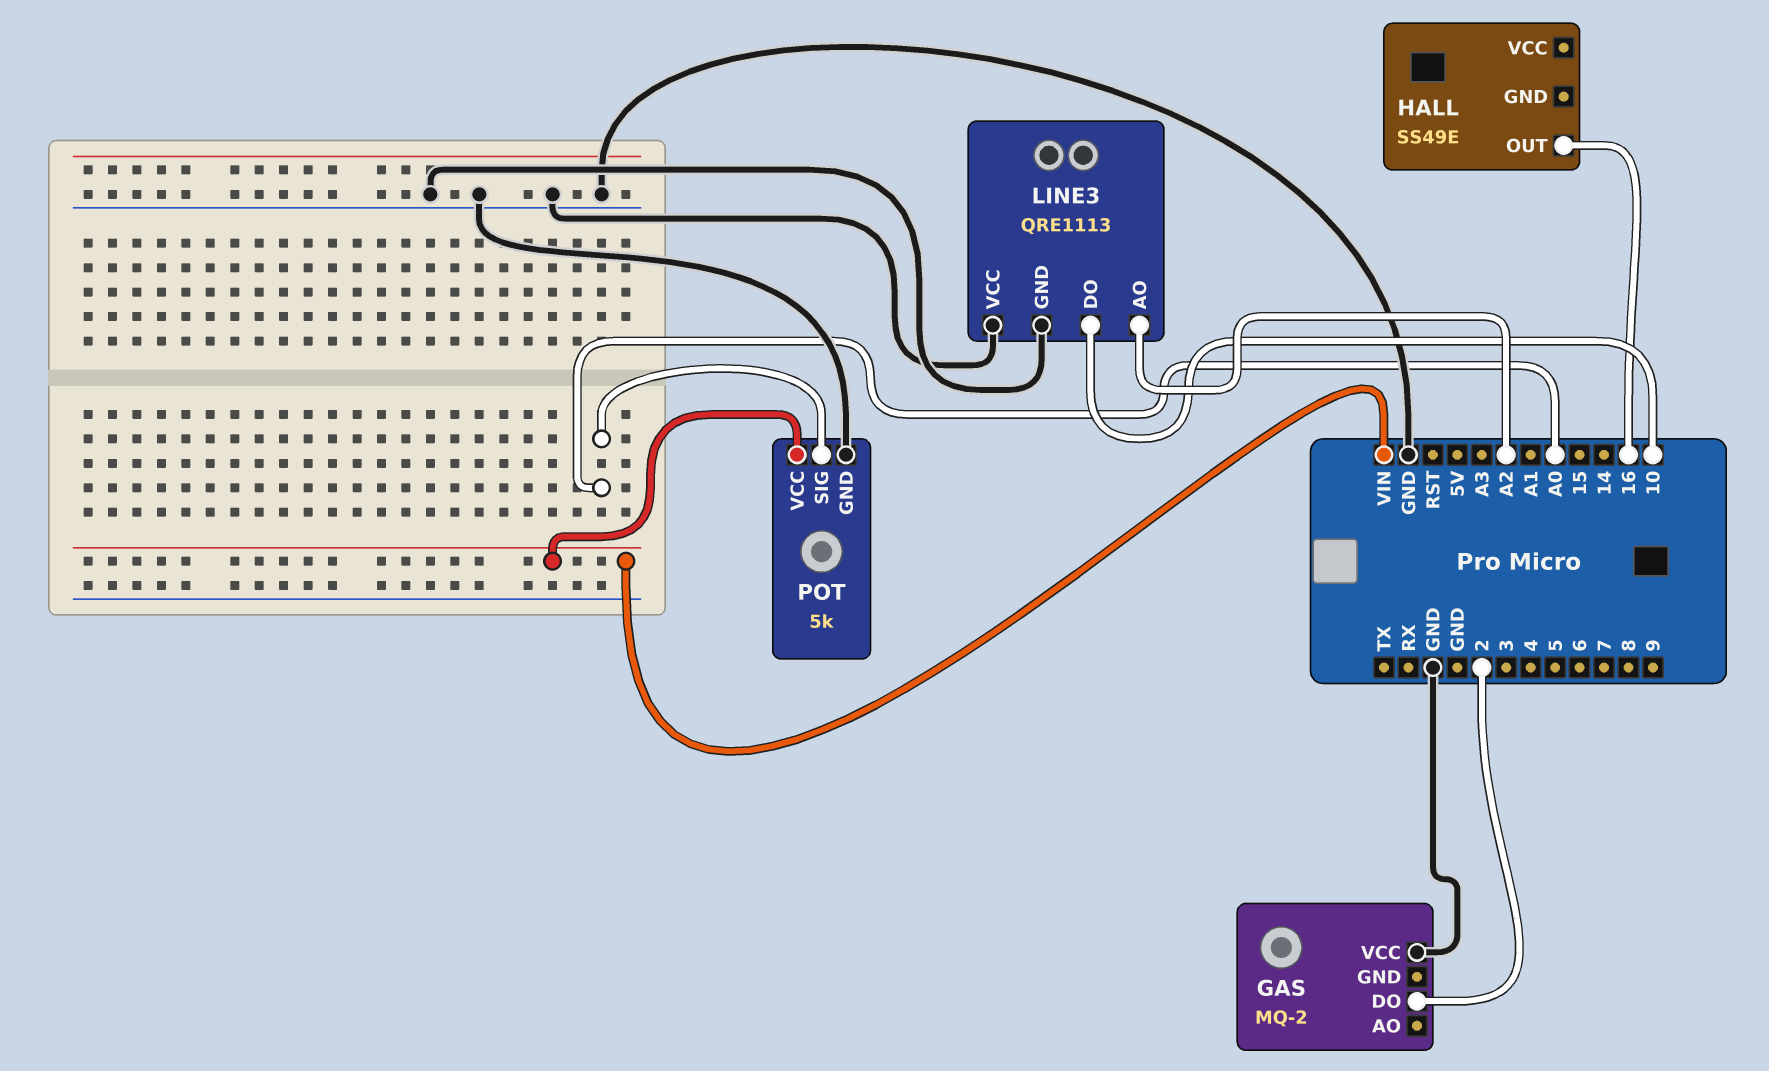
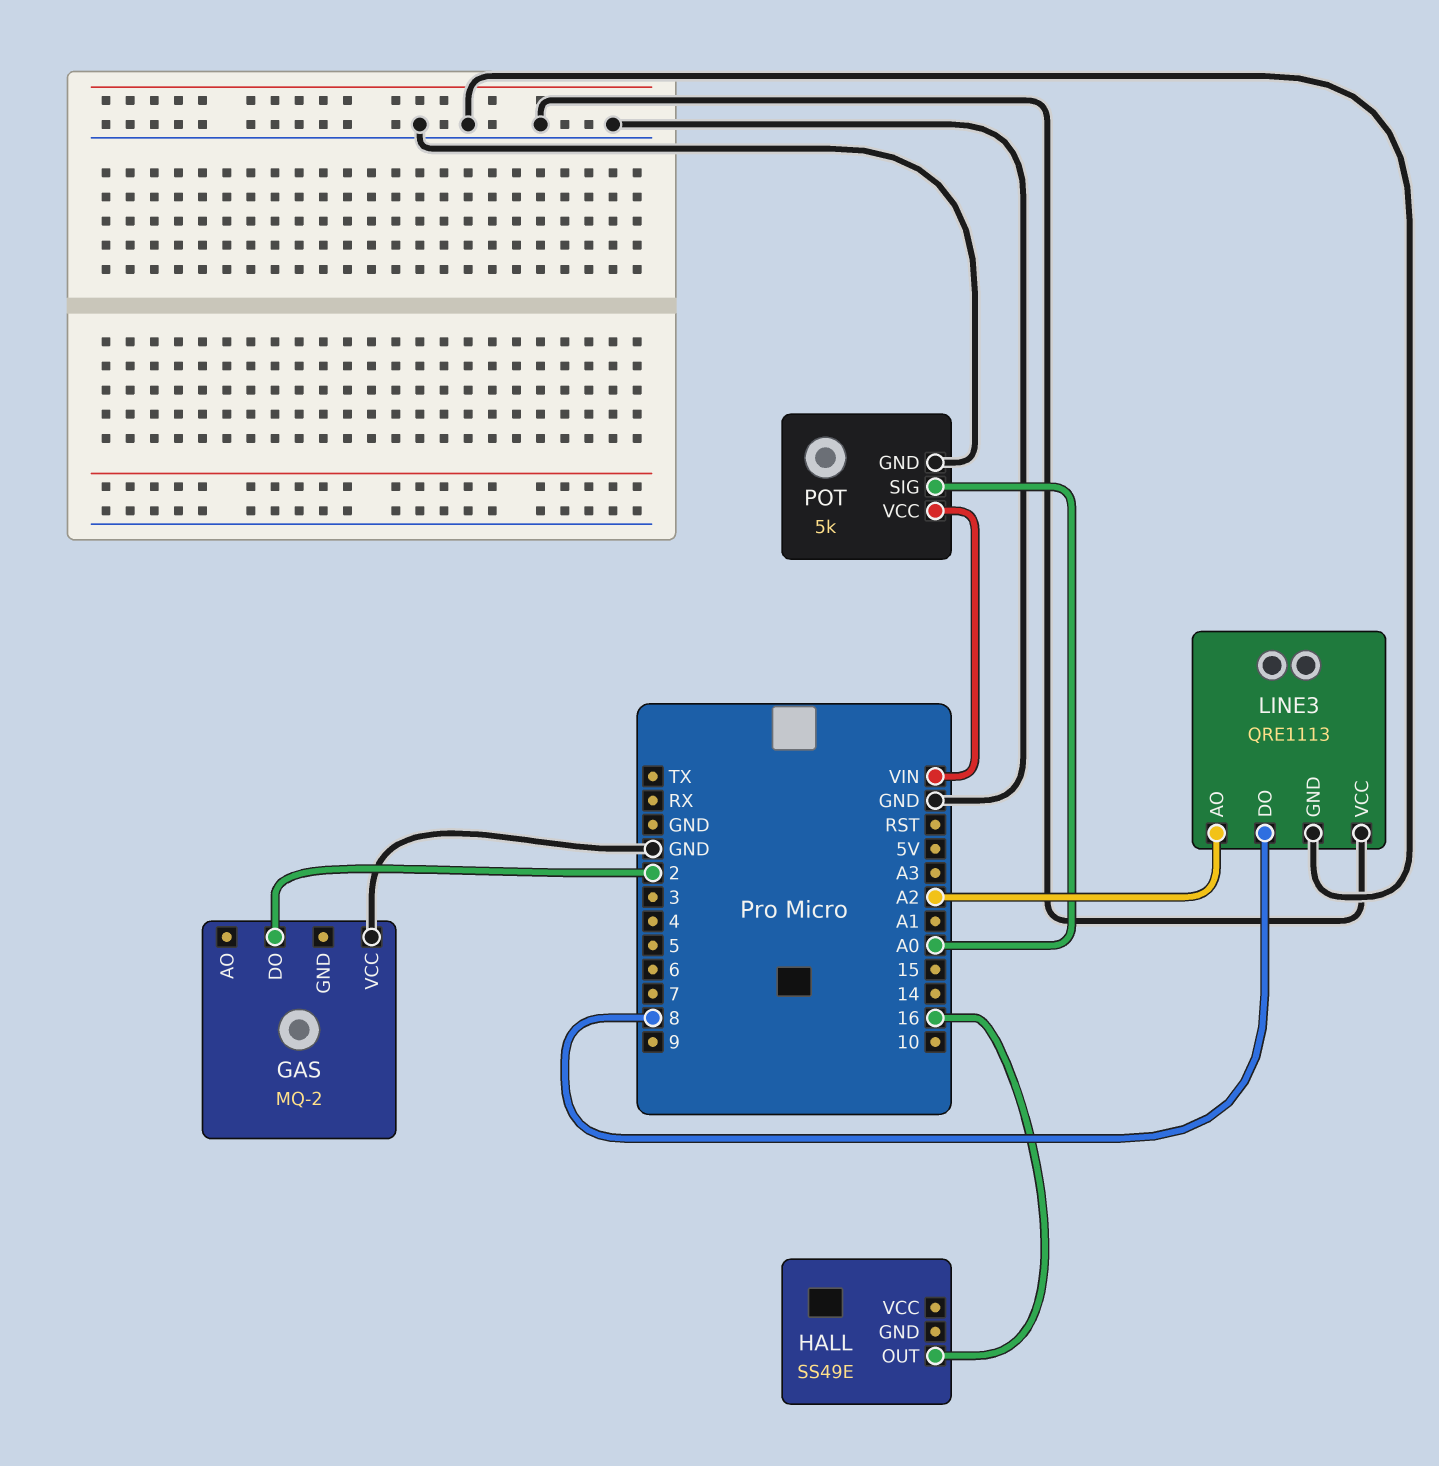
LINE3 pin DO: 10 -> 8

